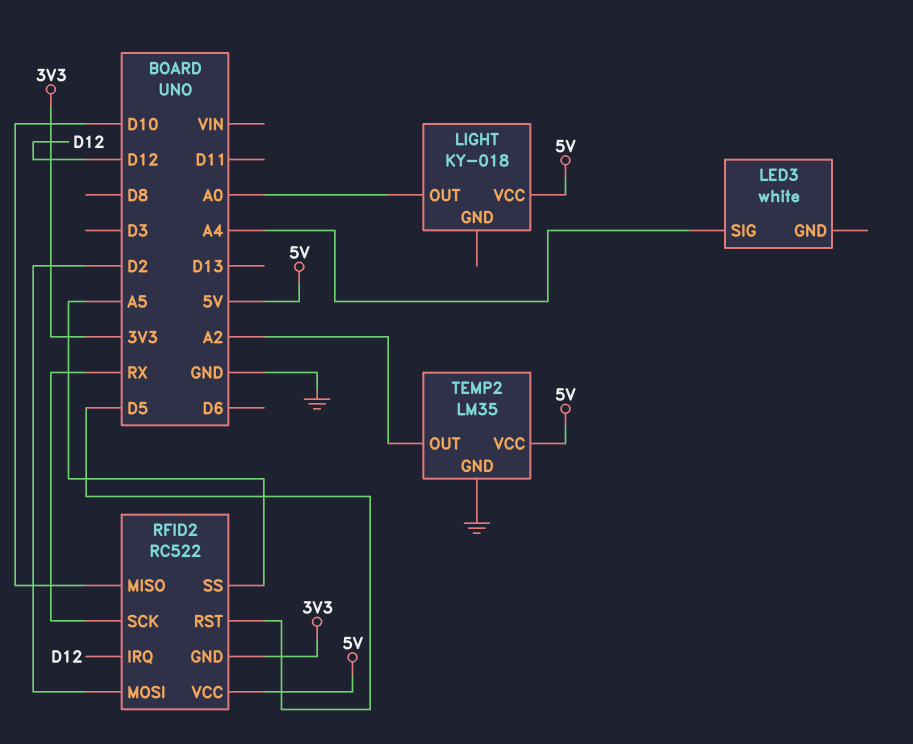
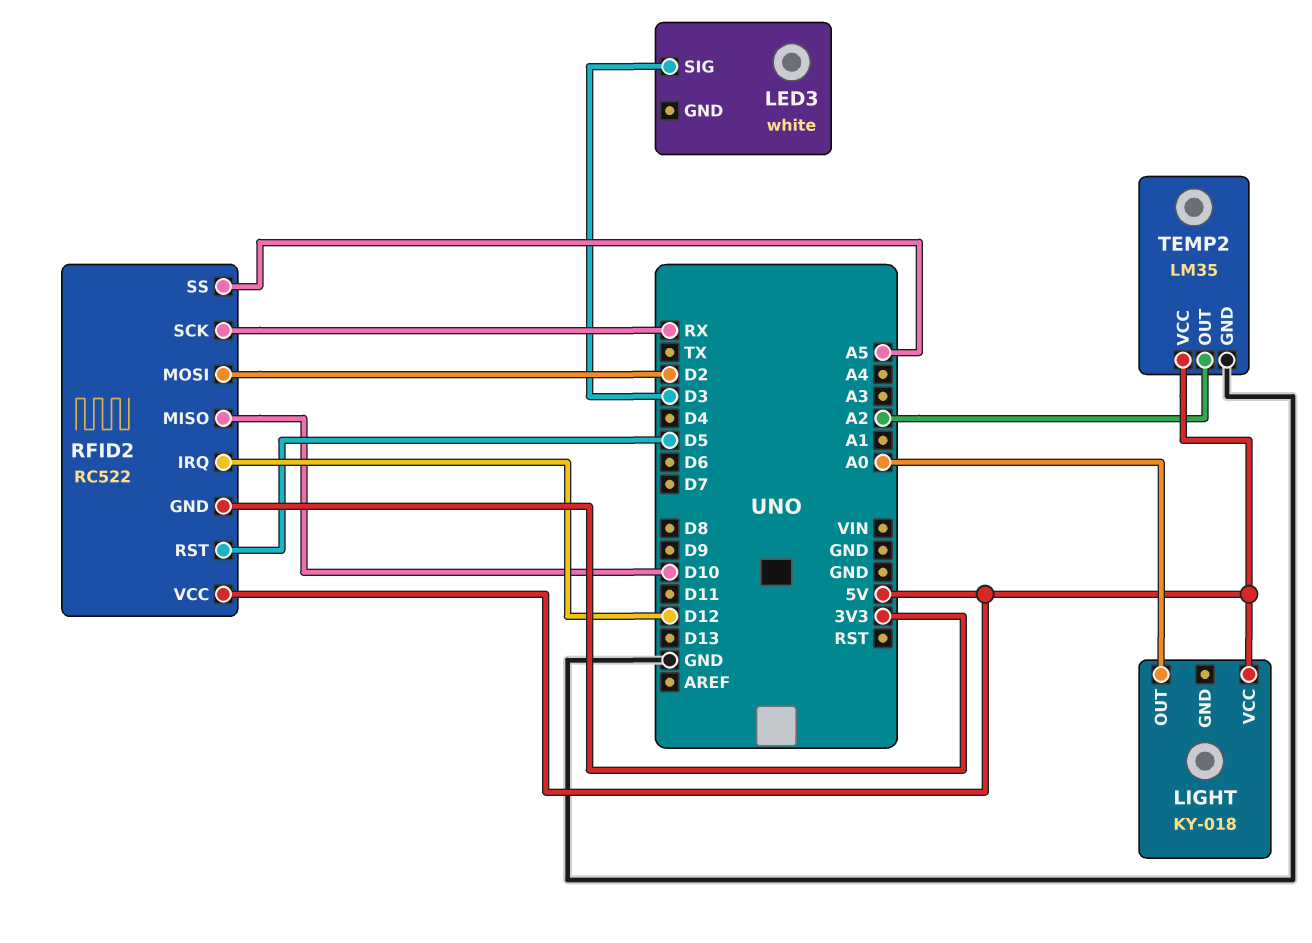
LED3 pin SIG: A4 -> D3

